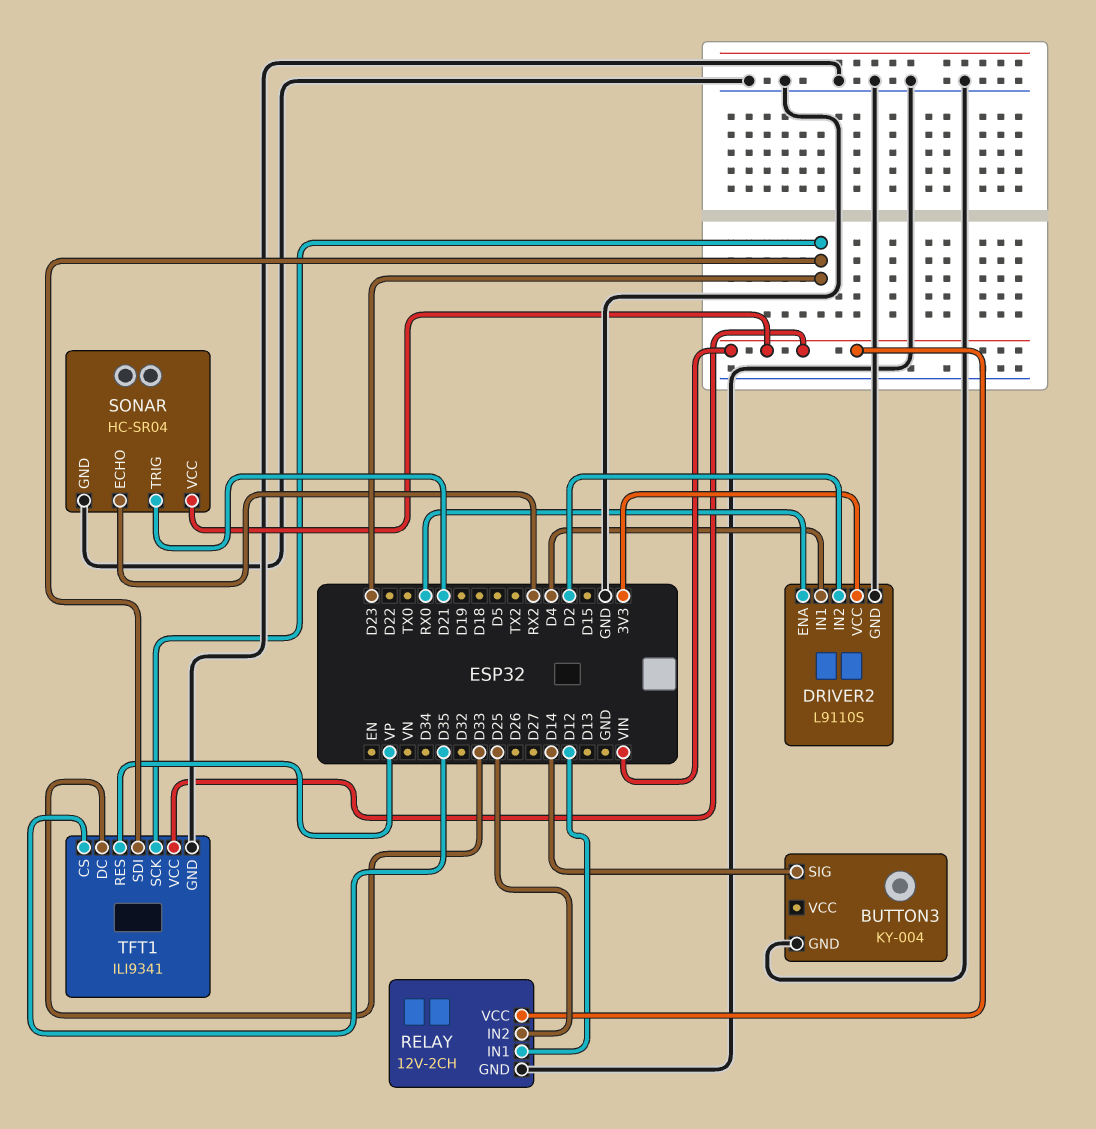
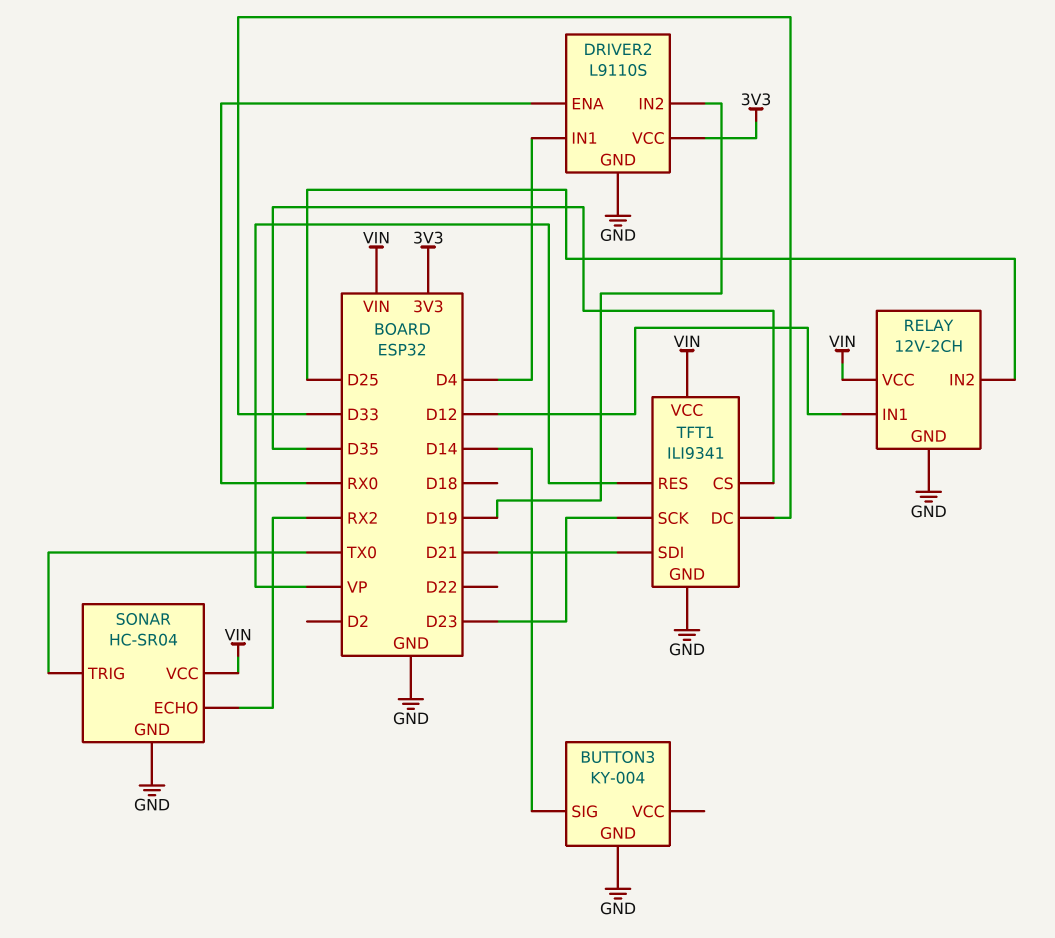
DRIVER2 pin IN2: D2 -> D19
SONAR pin TRIG: D21 -> TX0
TFT1 pin SDI: D23 -> D21

